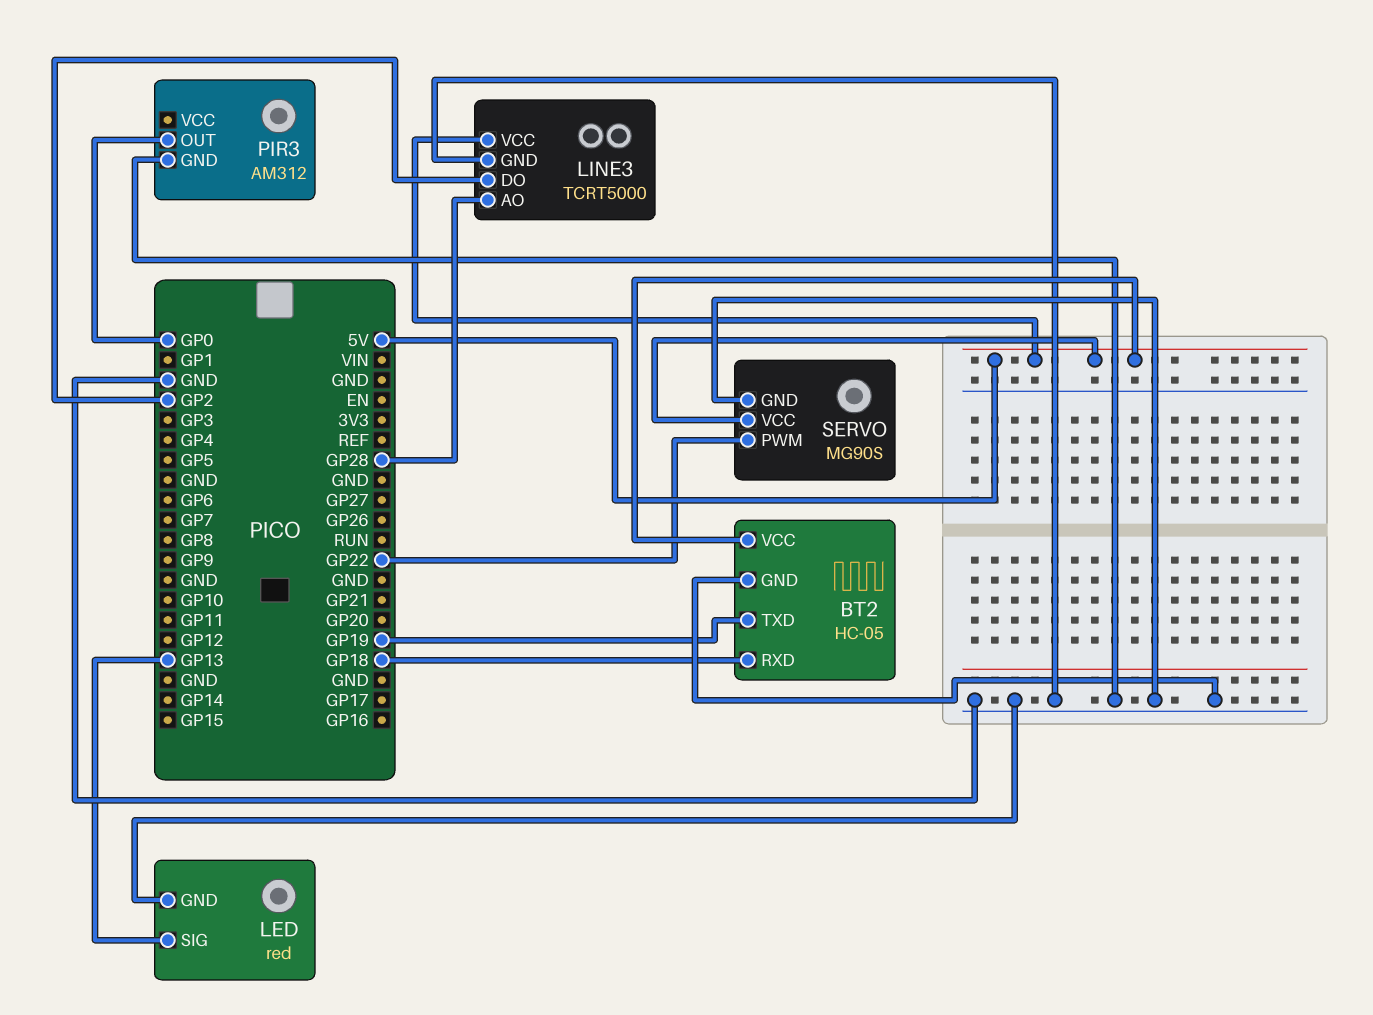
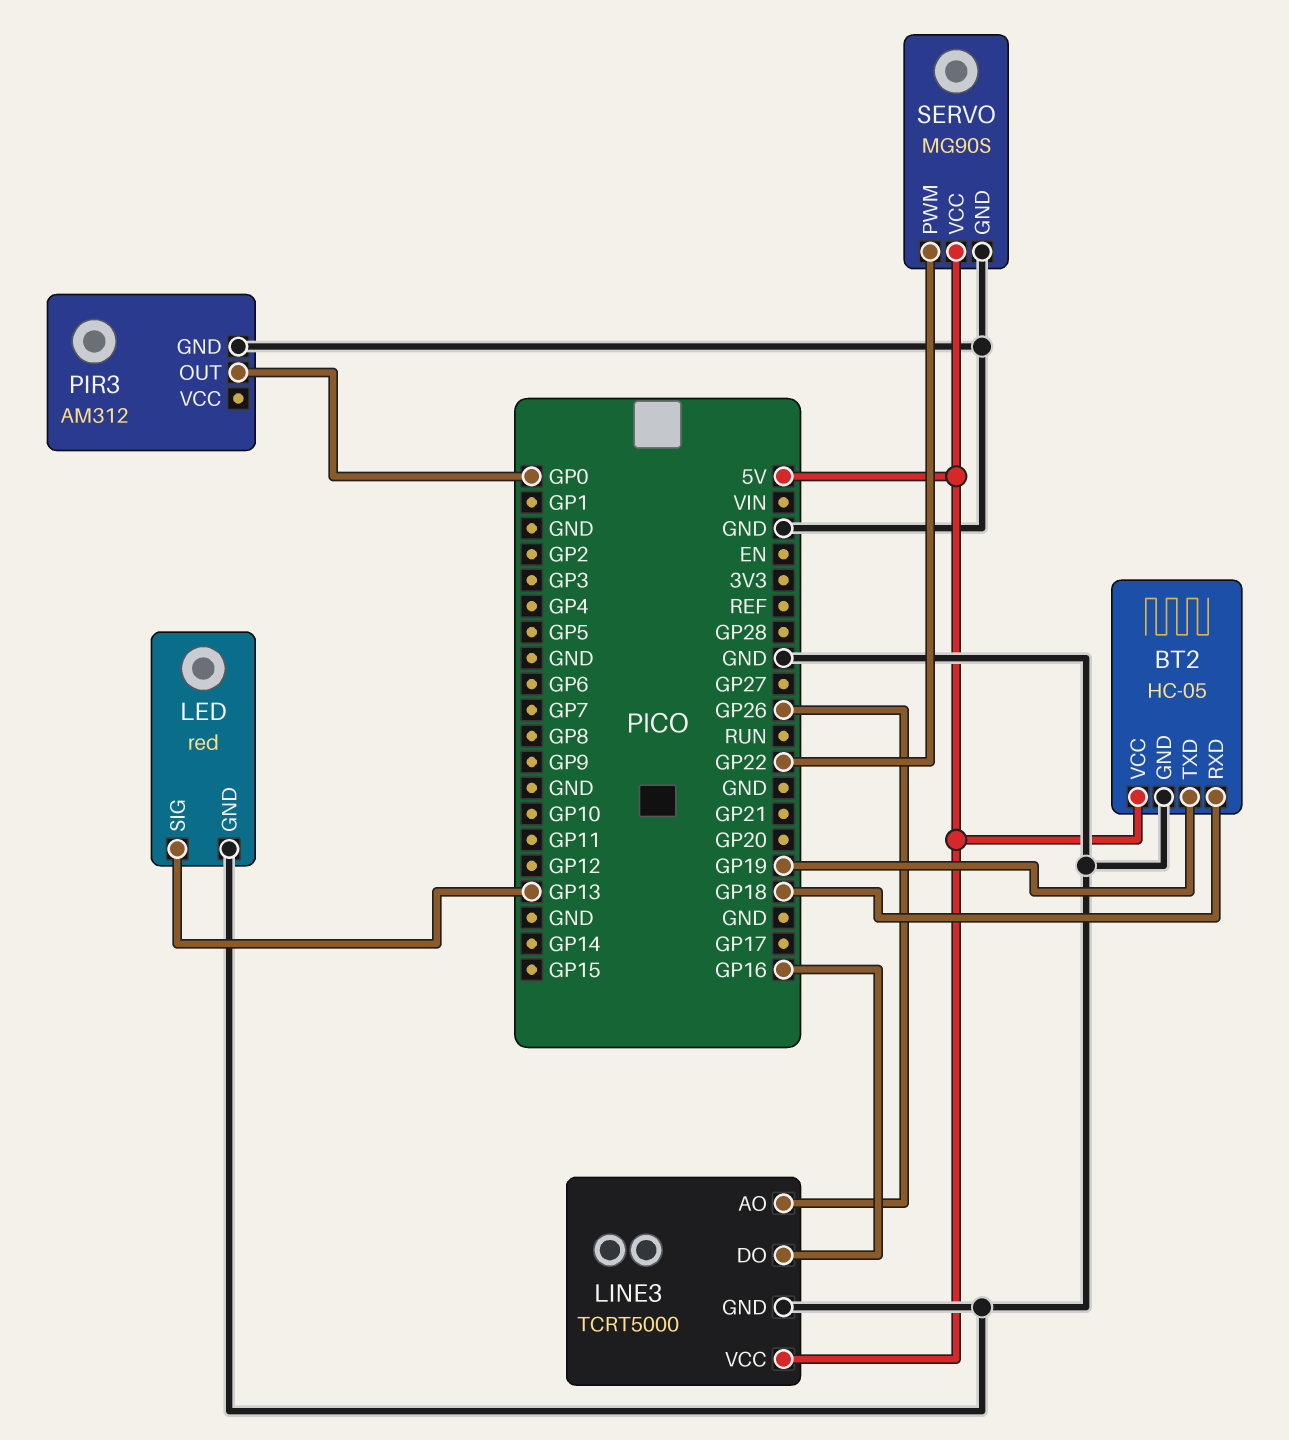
LINE3 pin AO: GP28 -> GP26
LINE3 pin DO: GP2 -> GP16

